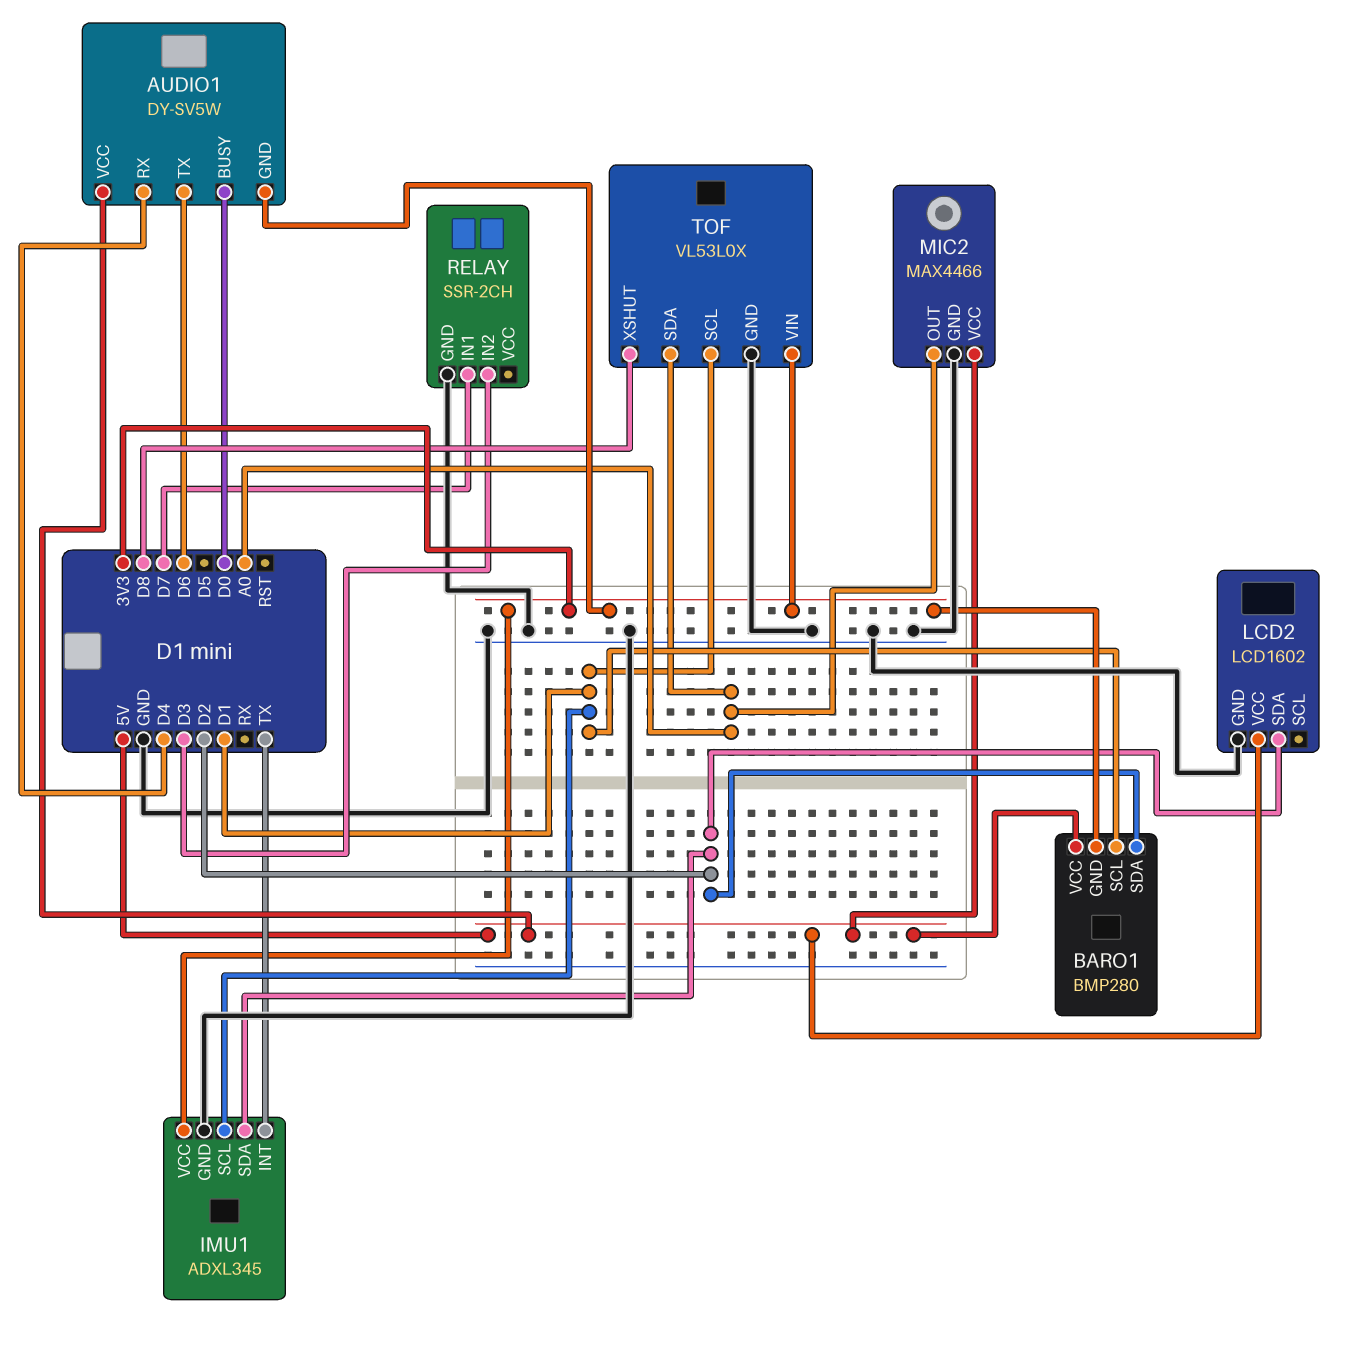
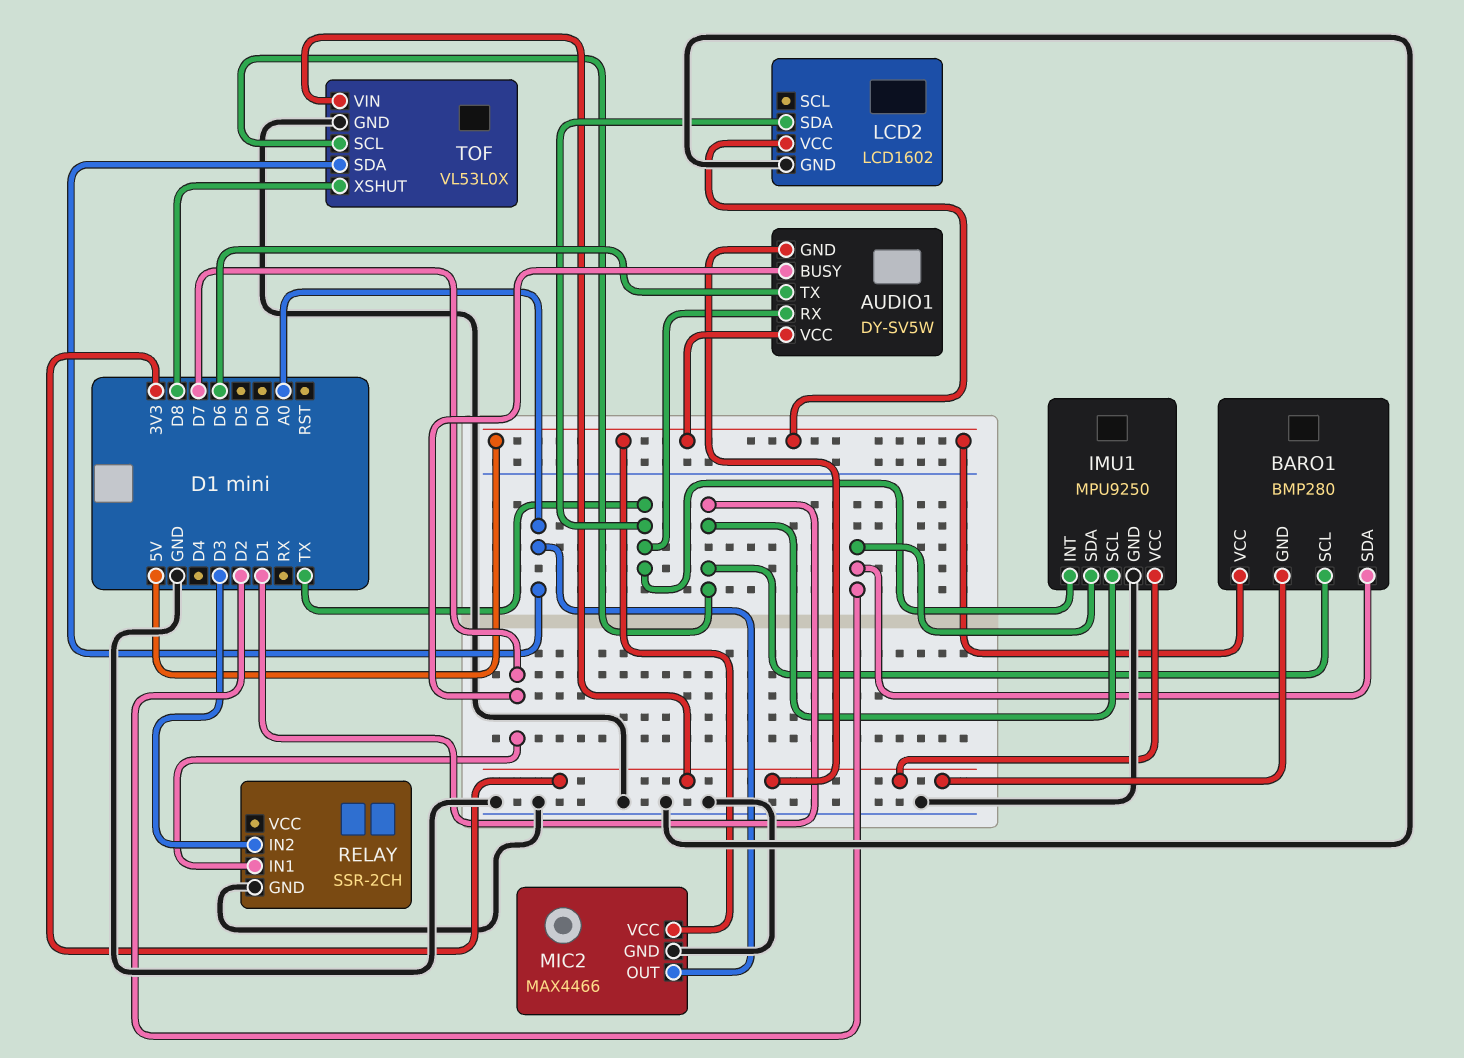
AUDIO1 pin BUSY: D0 -> D7
AUDIO1 pin RX: D4 -> TX
IMU1: ADXL345 -> MPU9250
LCD2 pin SDA: D2 -> TX

